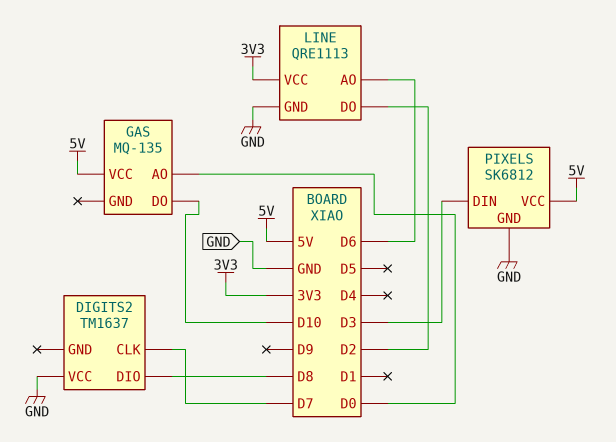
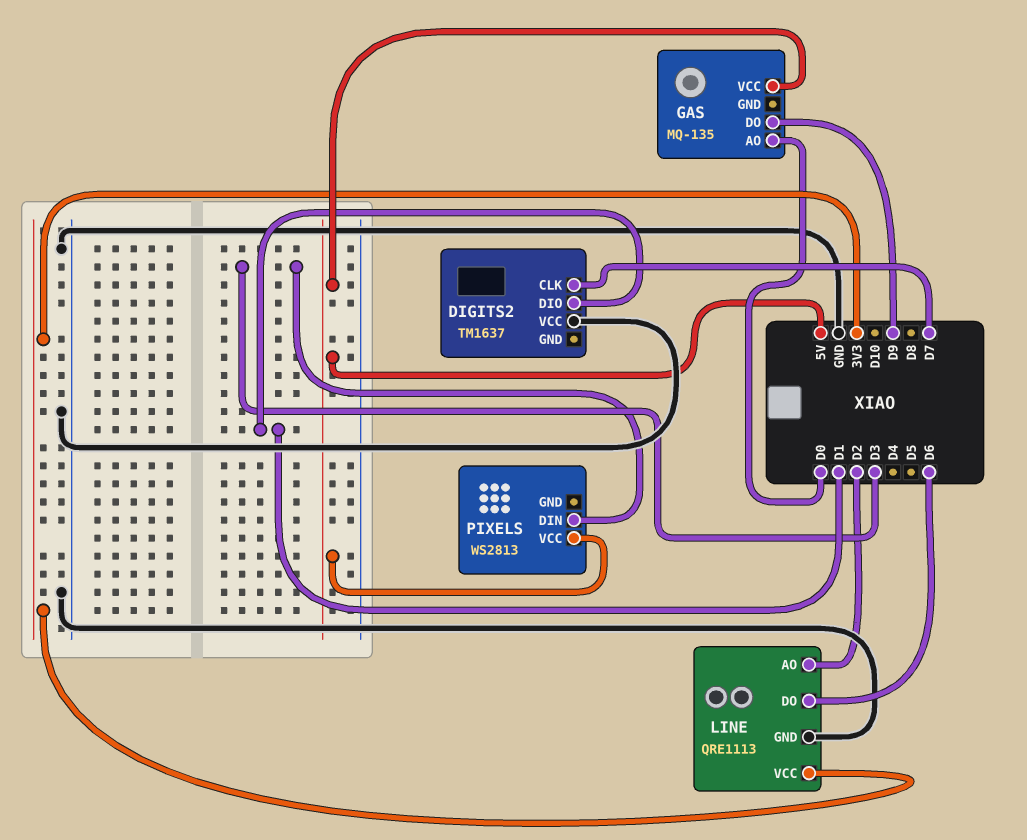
DIGITS2 pin DIO: D8 -> D1
GAS pin DO: D10 -> D9
LINE pin AO: D6 -> D2
LINE pin DO: D2 -> D6
PIXELS: SK6812 -> WS2813
PIXELS pin GND: GND -> none

